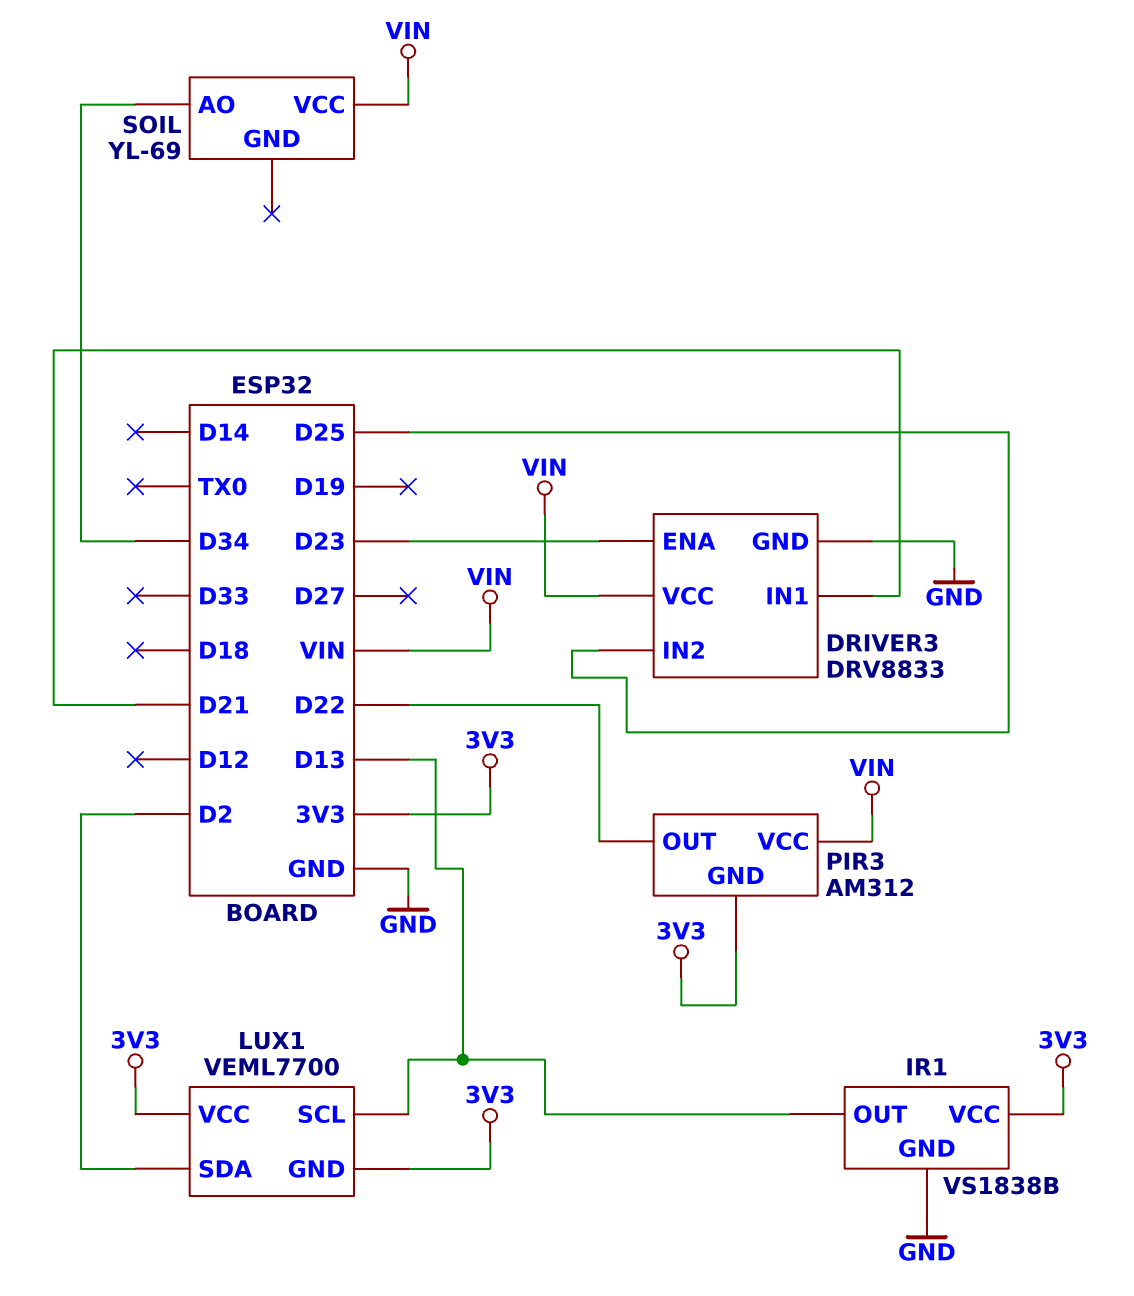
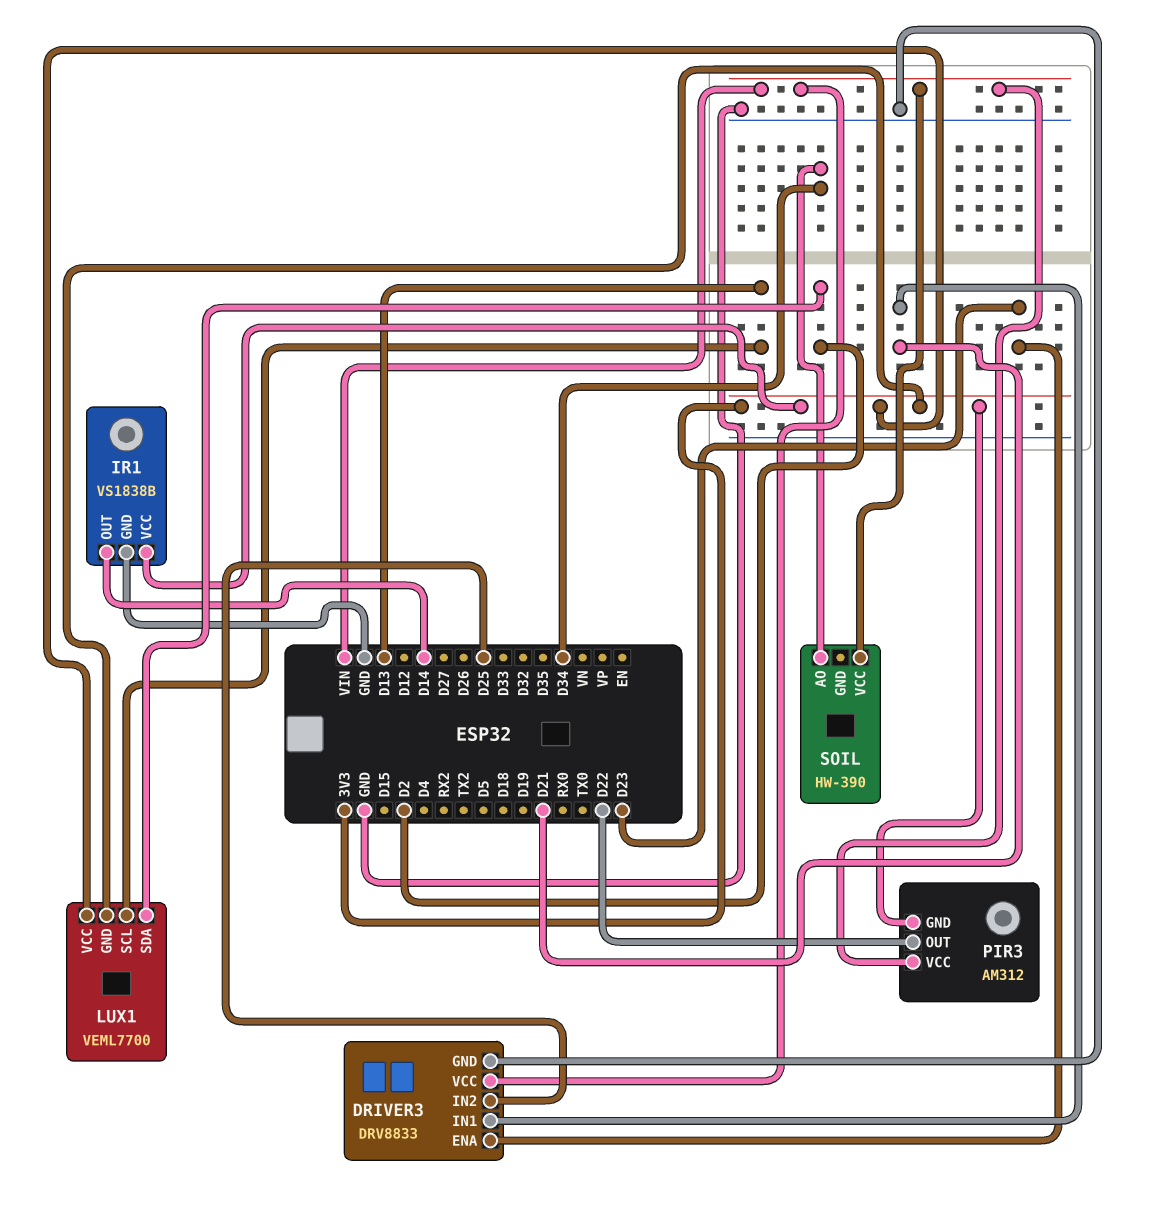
IR1 pin OUT: D13 -> D14
SOIL: YL-69 -> HW-390

